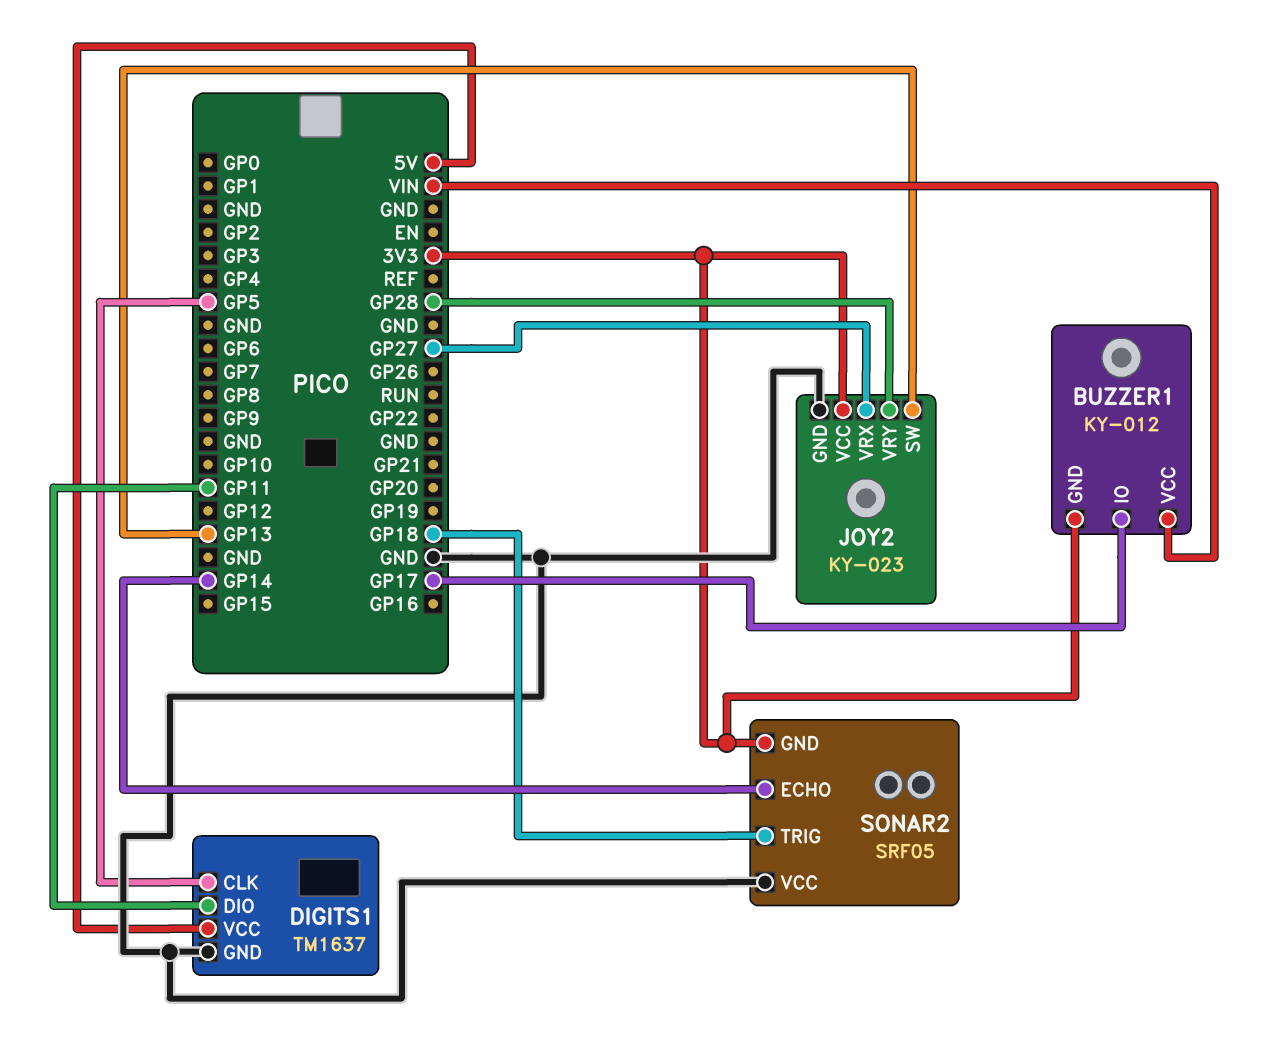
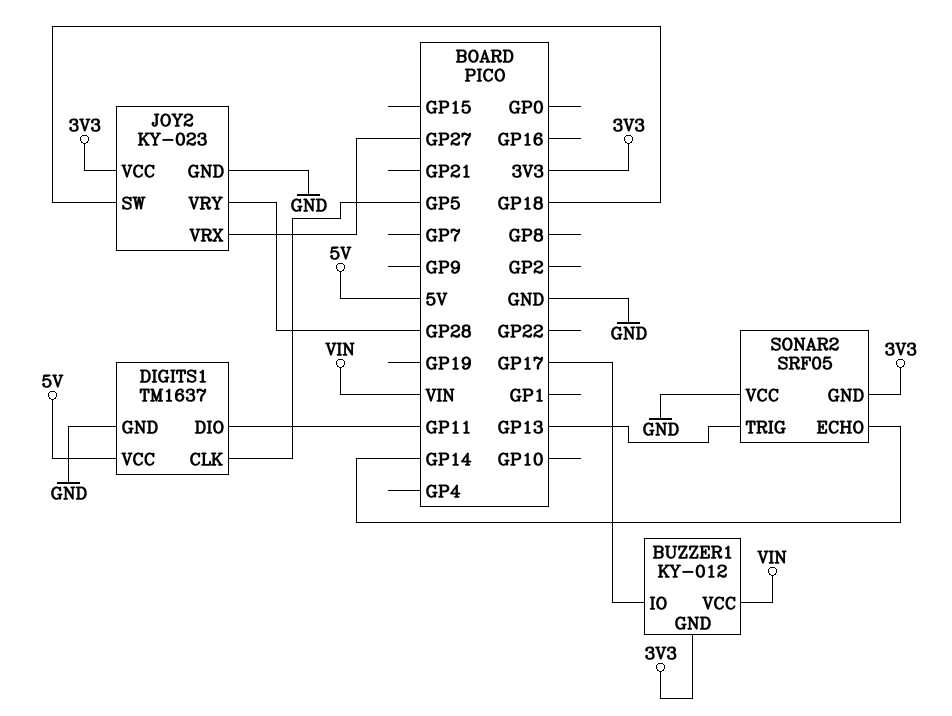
JOY2 pin SW: GP13 -> GP18
SONAR2 pin TRIG: GP18 -> GP13

